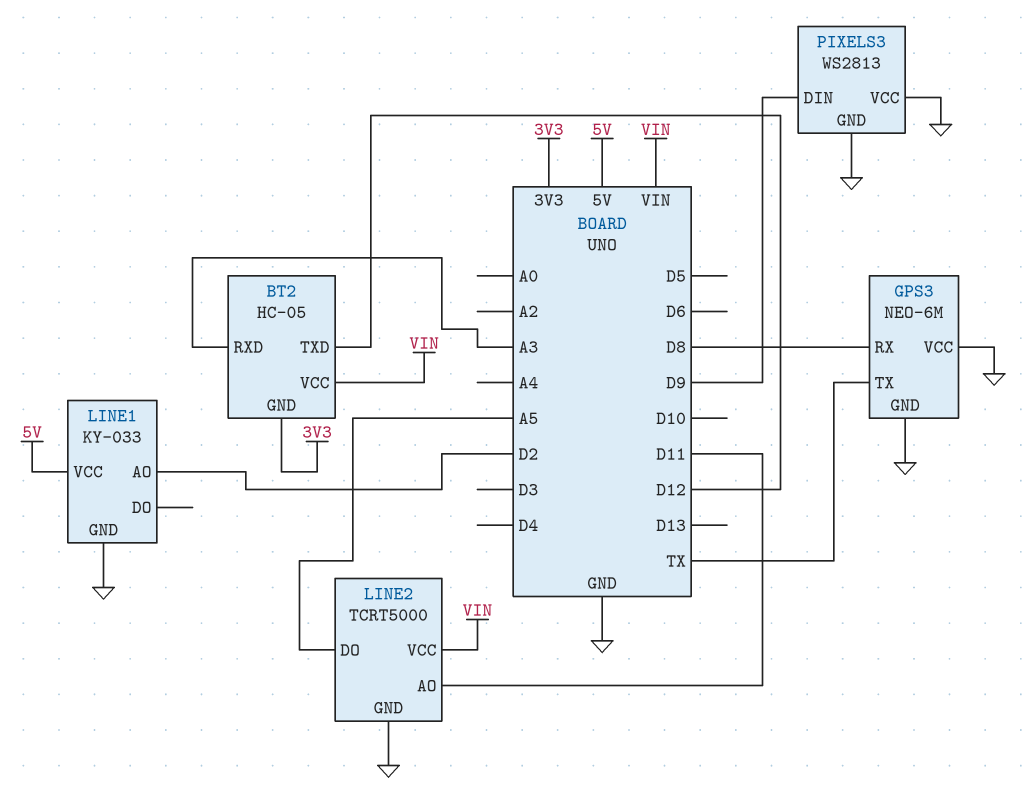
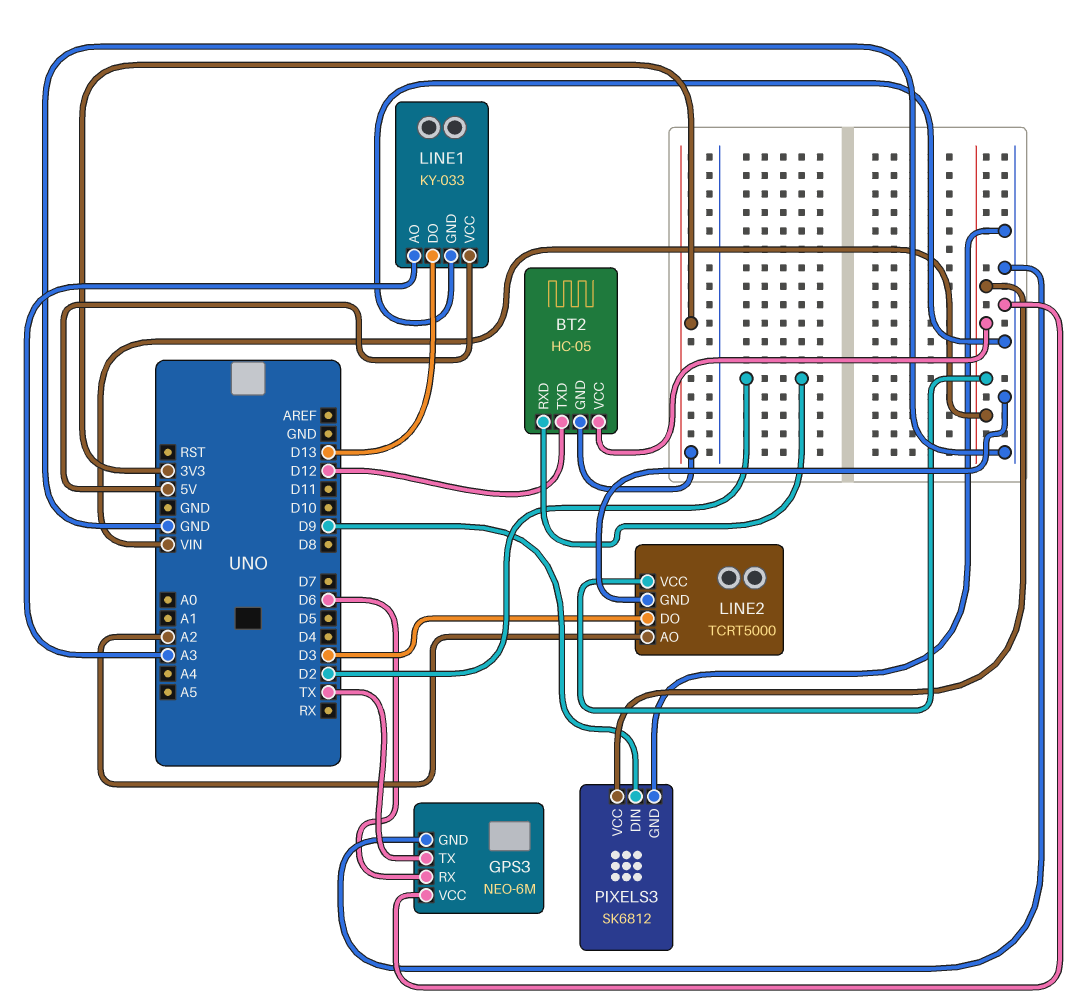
BT2 pin RXD: A3 -> D2
GPS3 pin RX: D8 -> D6
LINE1 pin AO: D2 -> A3
LINE1 pin DO: none -> D13
LINE2 pin AO: D11 -> A2
LINE2 pin DO: A5 -> D3
PIXELS3: WS2813 -> SK6812
PIXELS3 pin VCC: GND -> VIN

